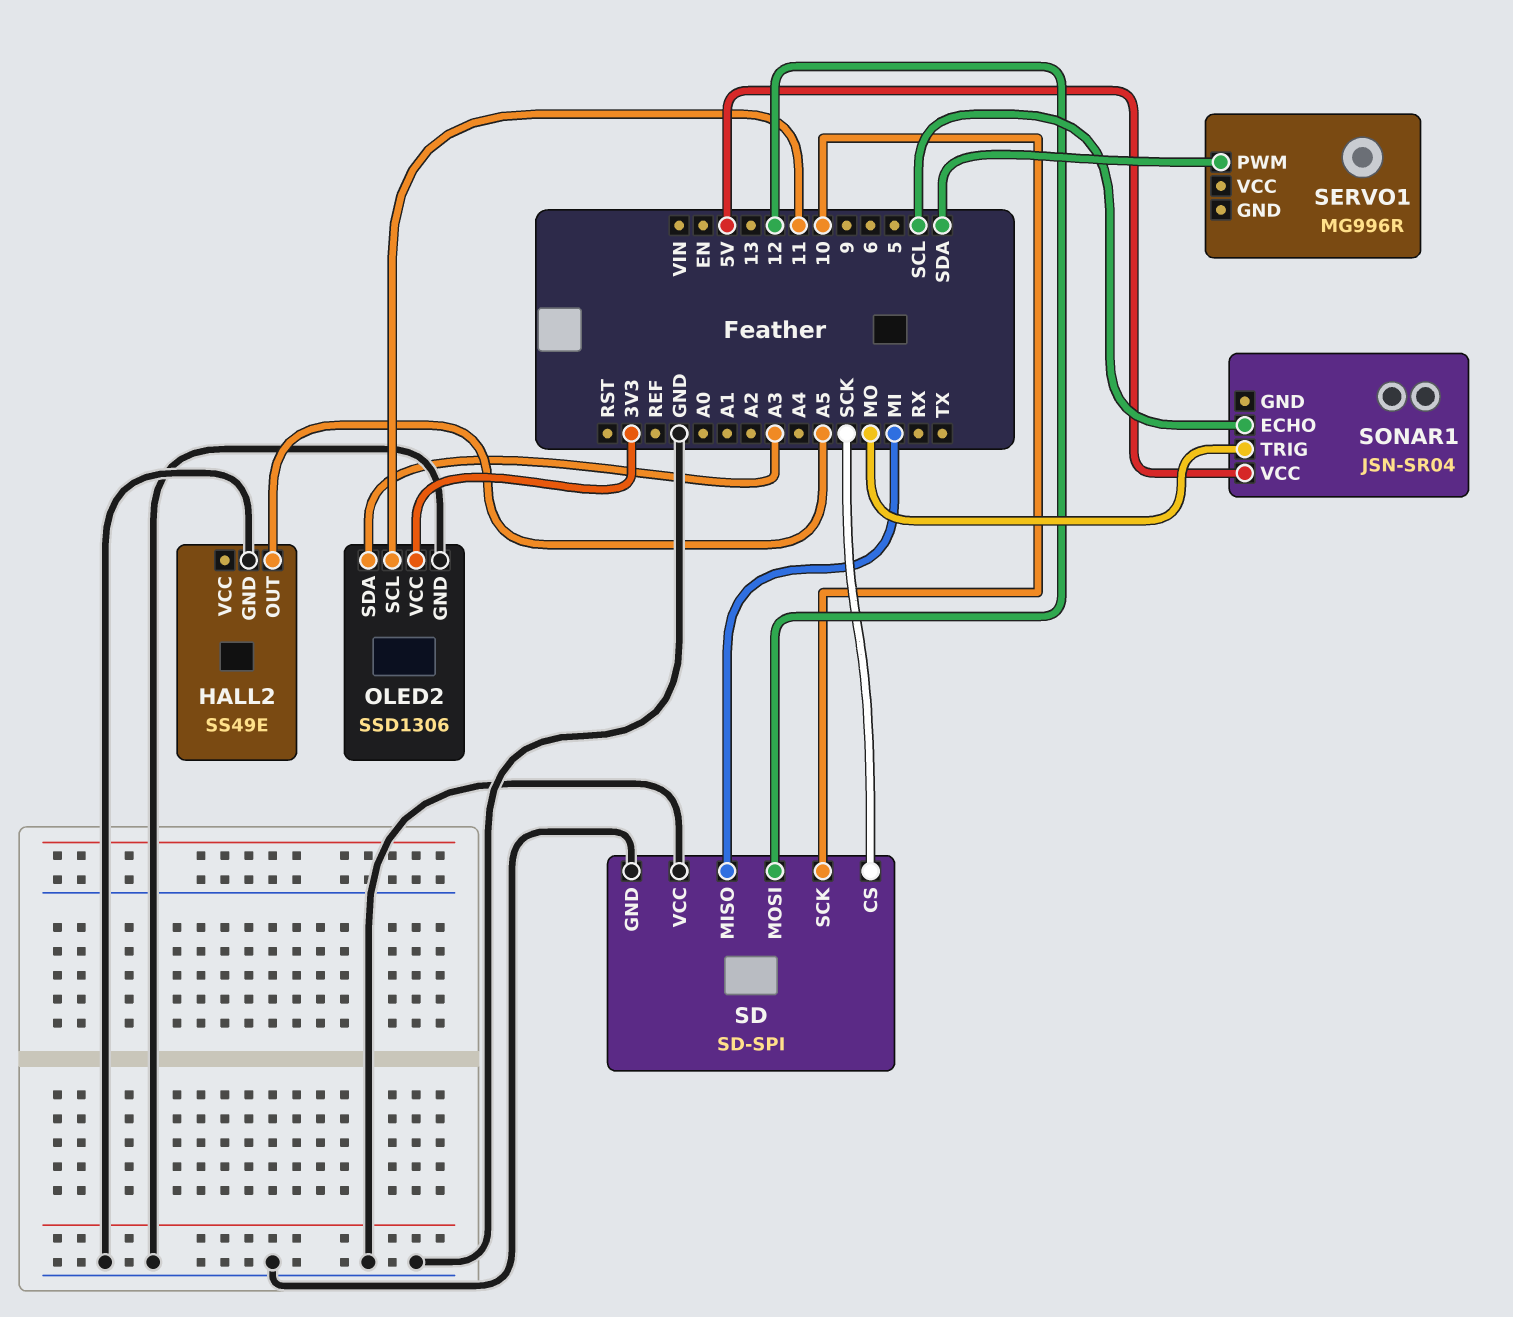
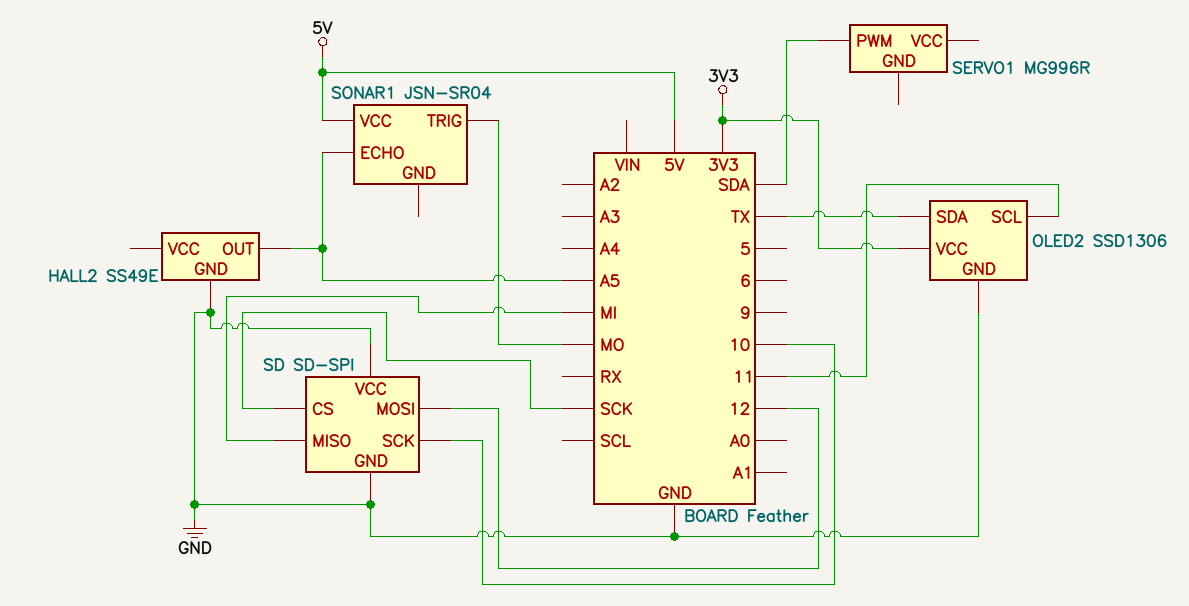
OLED2 pin SDA: A3 -> TX
SONAR1 pin ECHO: SCL -> A5

